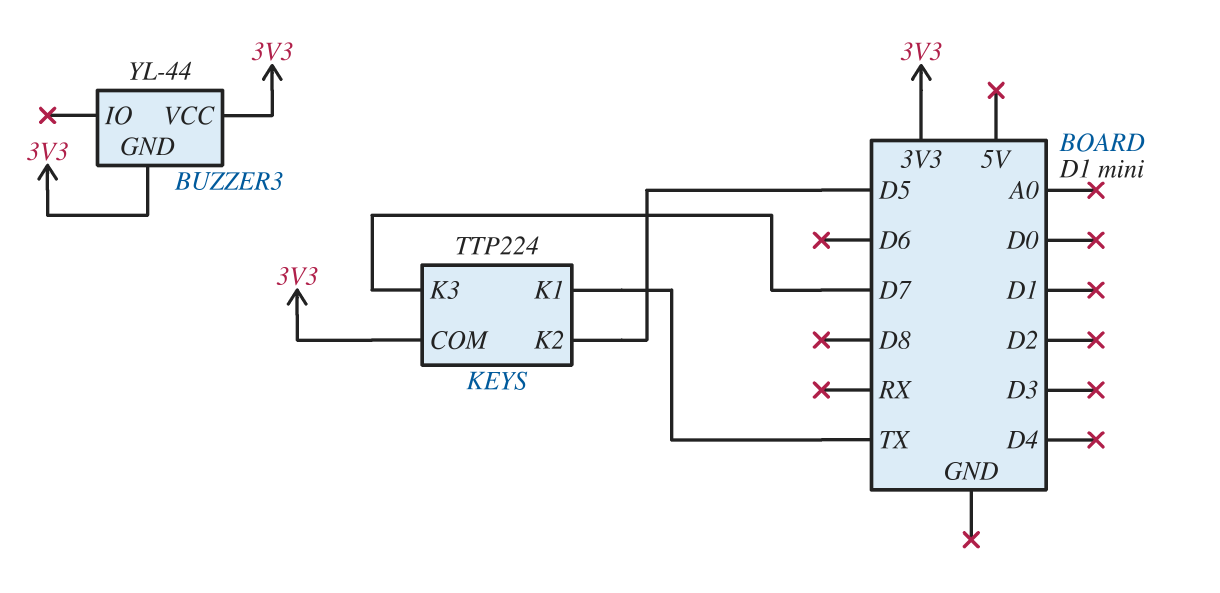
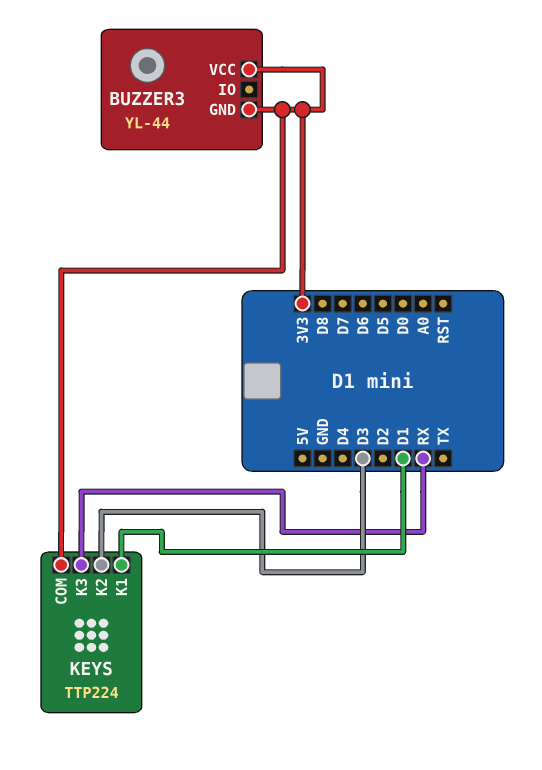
KEYS pin K1: TX -> D1
KEYS pin K2: D5 -> D3
KEYS pin K3: D7 -> RX

